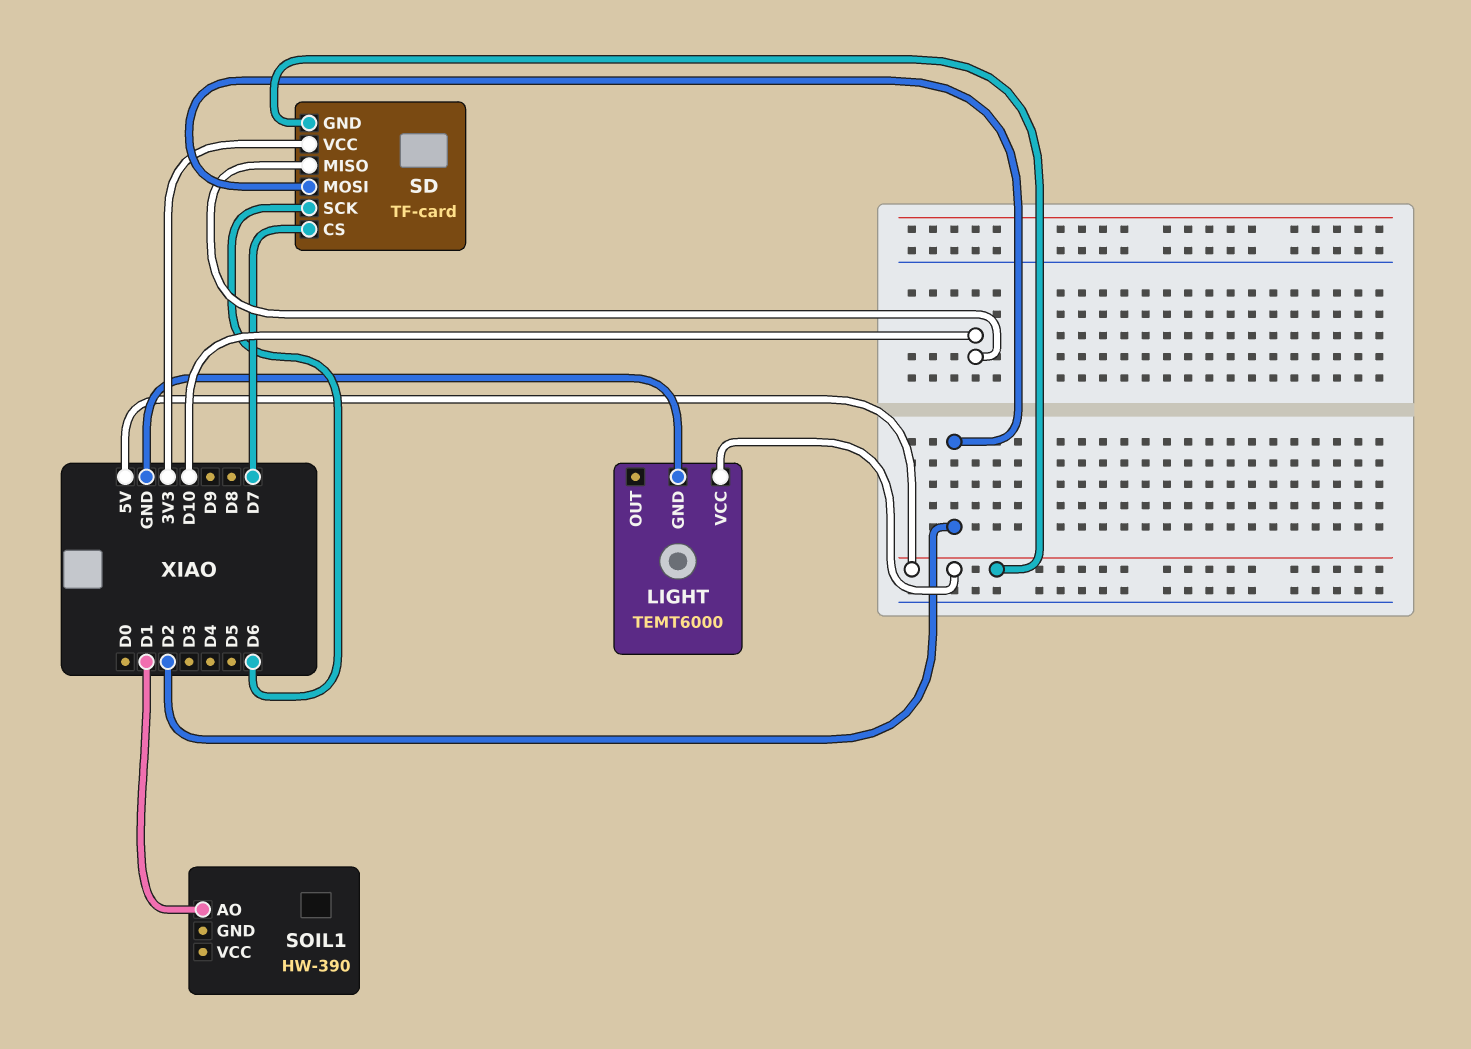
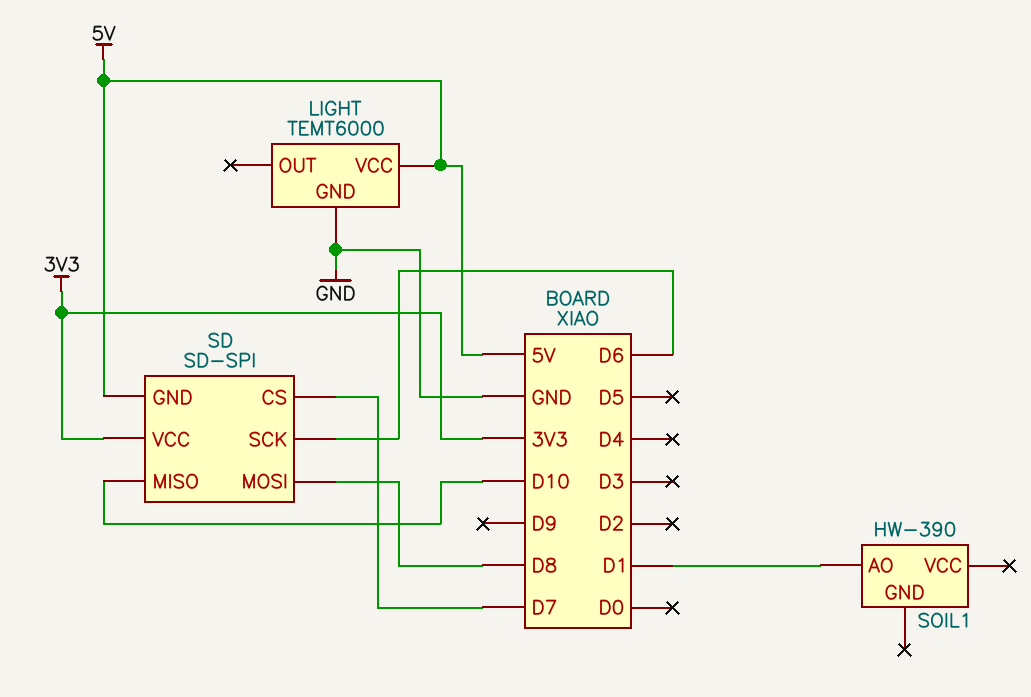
SD: TF-card -> SD-SPI
SD pin MOSI: D2 -> D8

